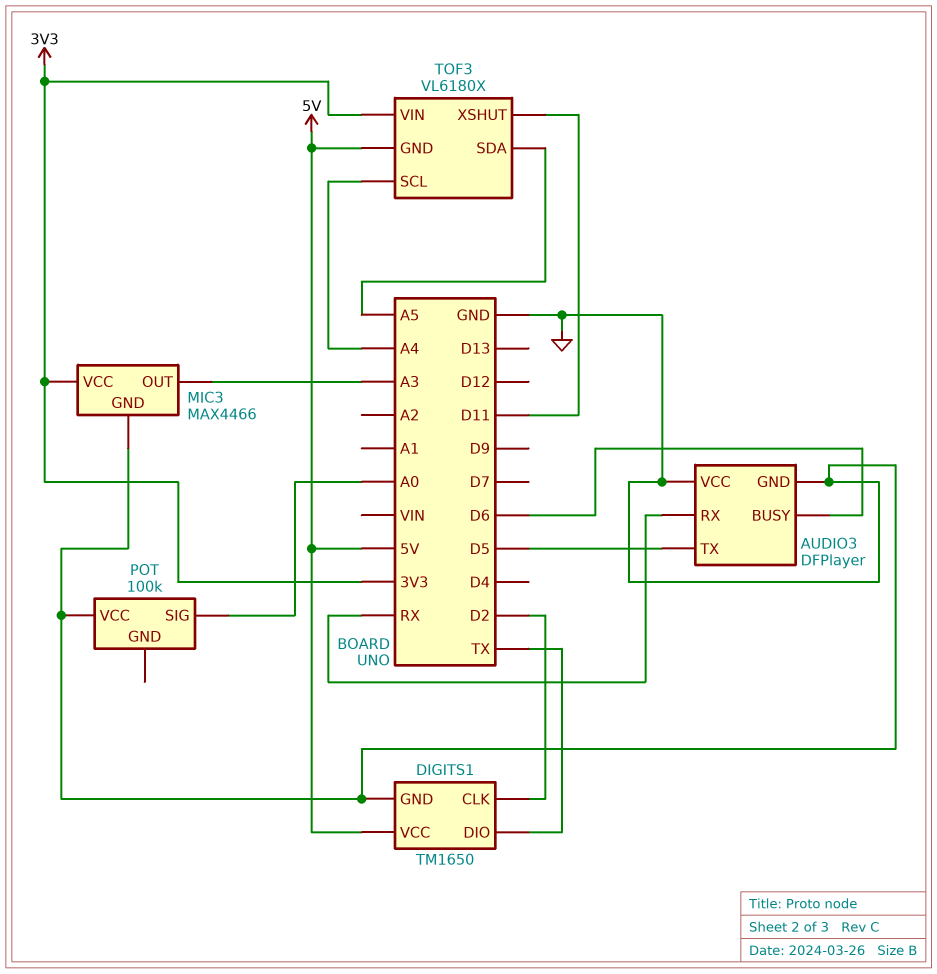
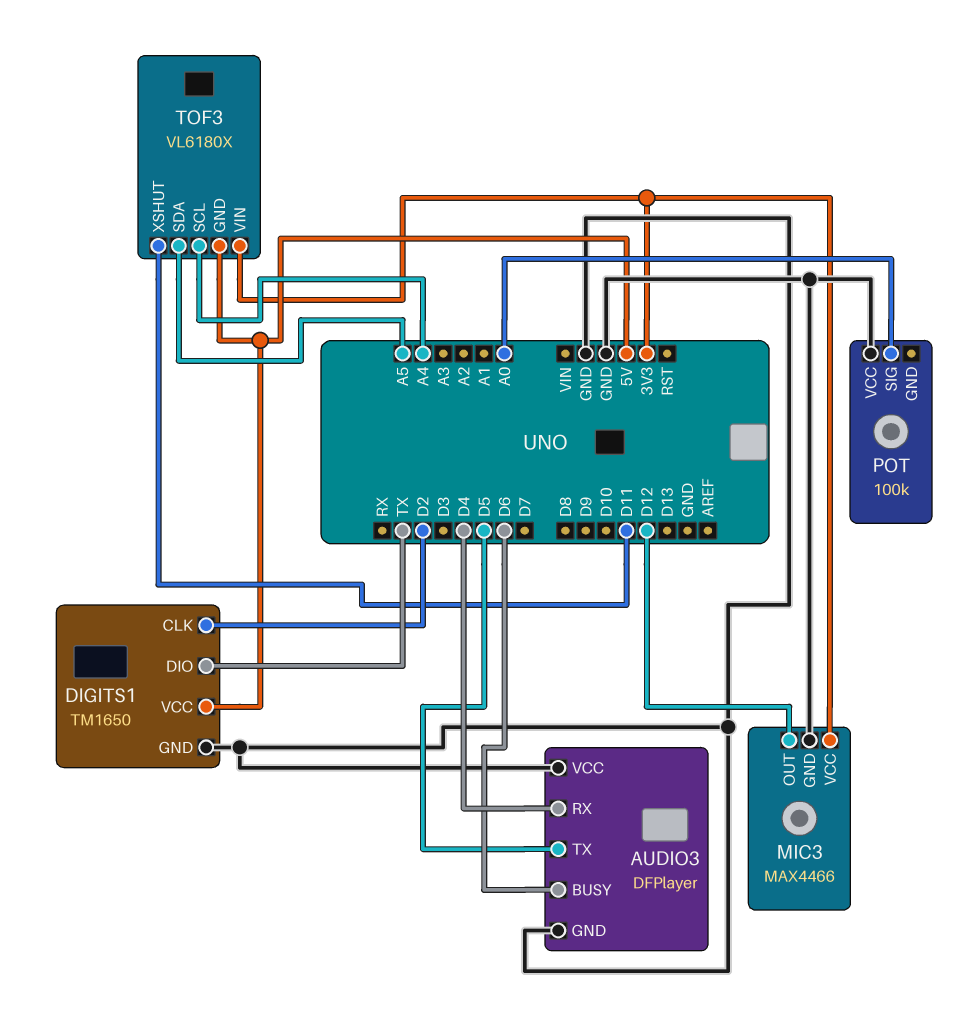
AUDIO3 pin RX: RX -> D4
MIC3 pin OUT: A3 -> D12

